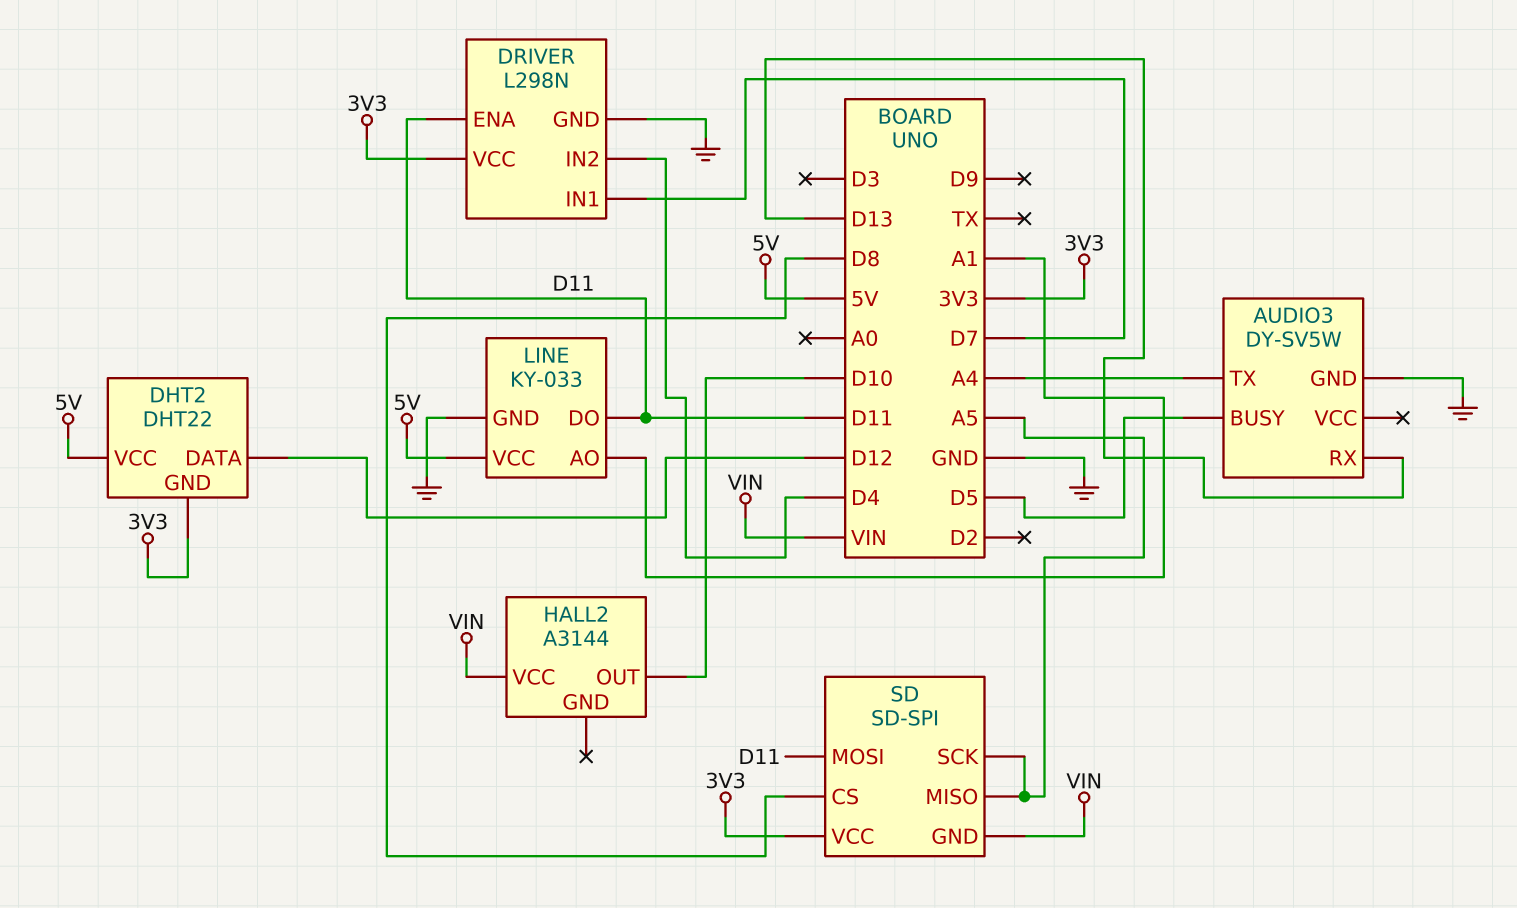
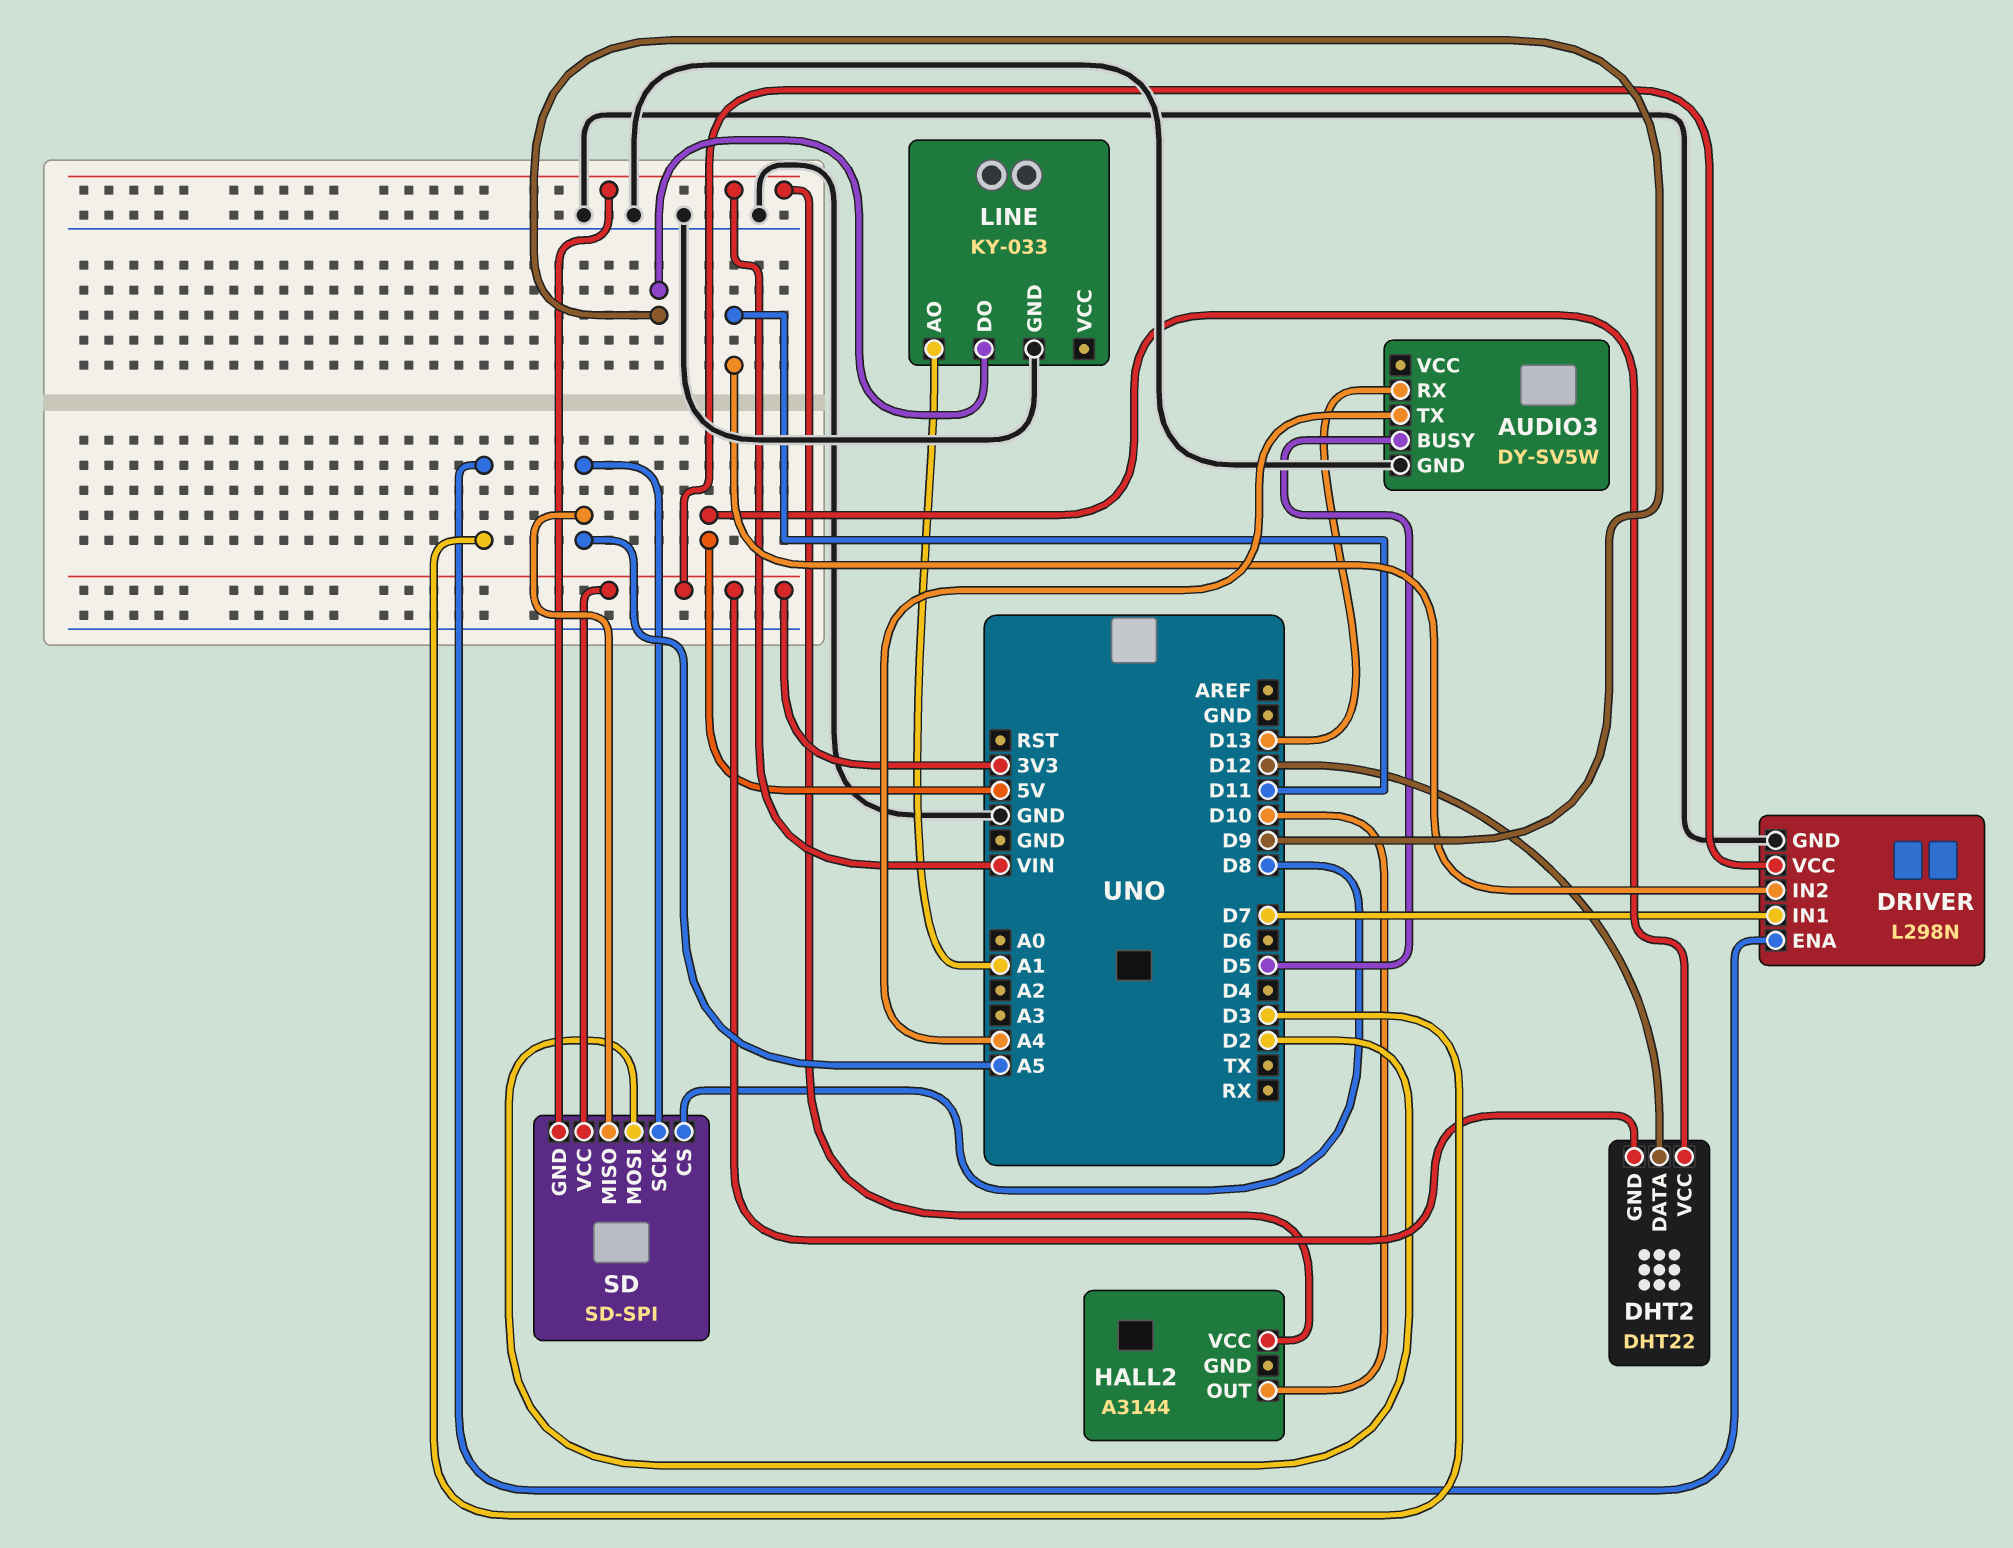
DRIVER pin ENA: D11 -> D3
DRIVER pin IN2: D4 -> D11
LINE pin DO: D11 -> D9
LINE pin VCC: 5V -> none
SD pin MOSI: D11 -> D2

